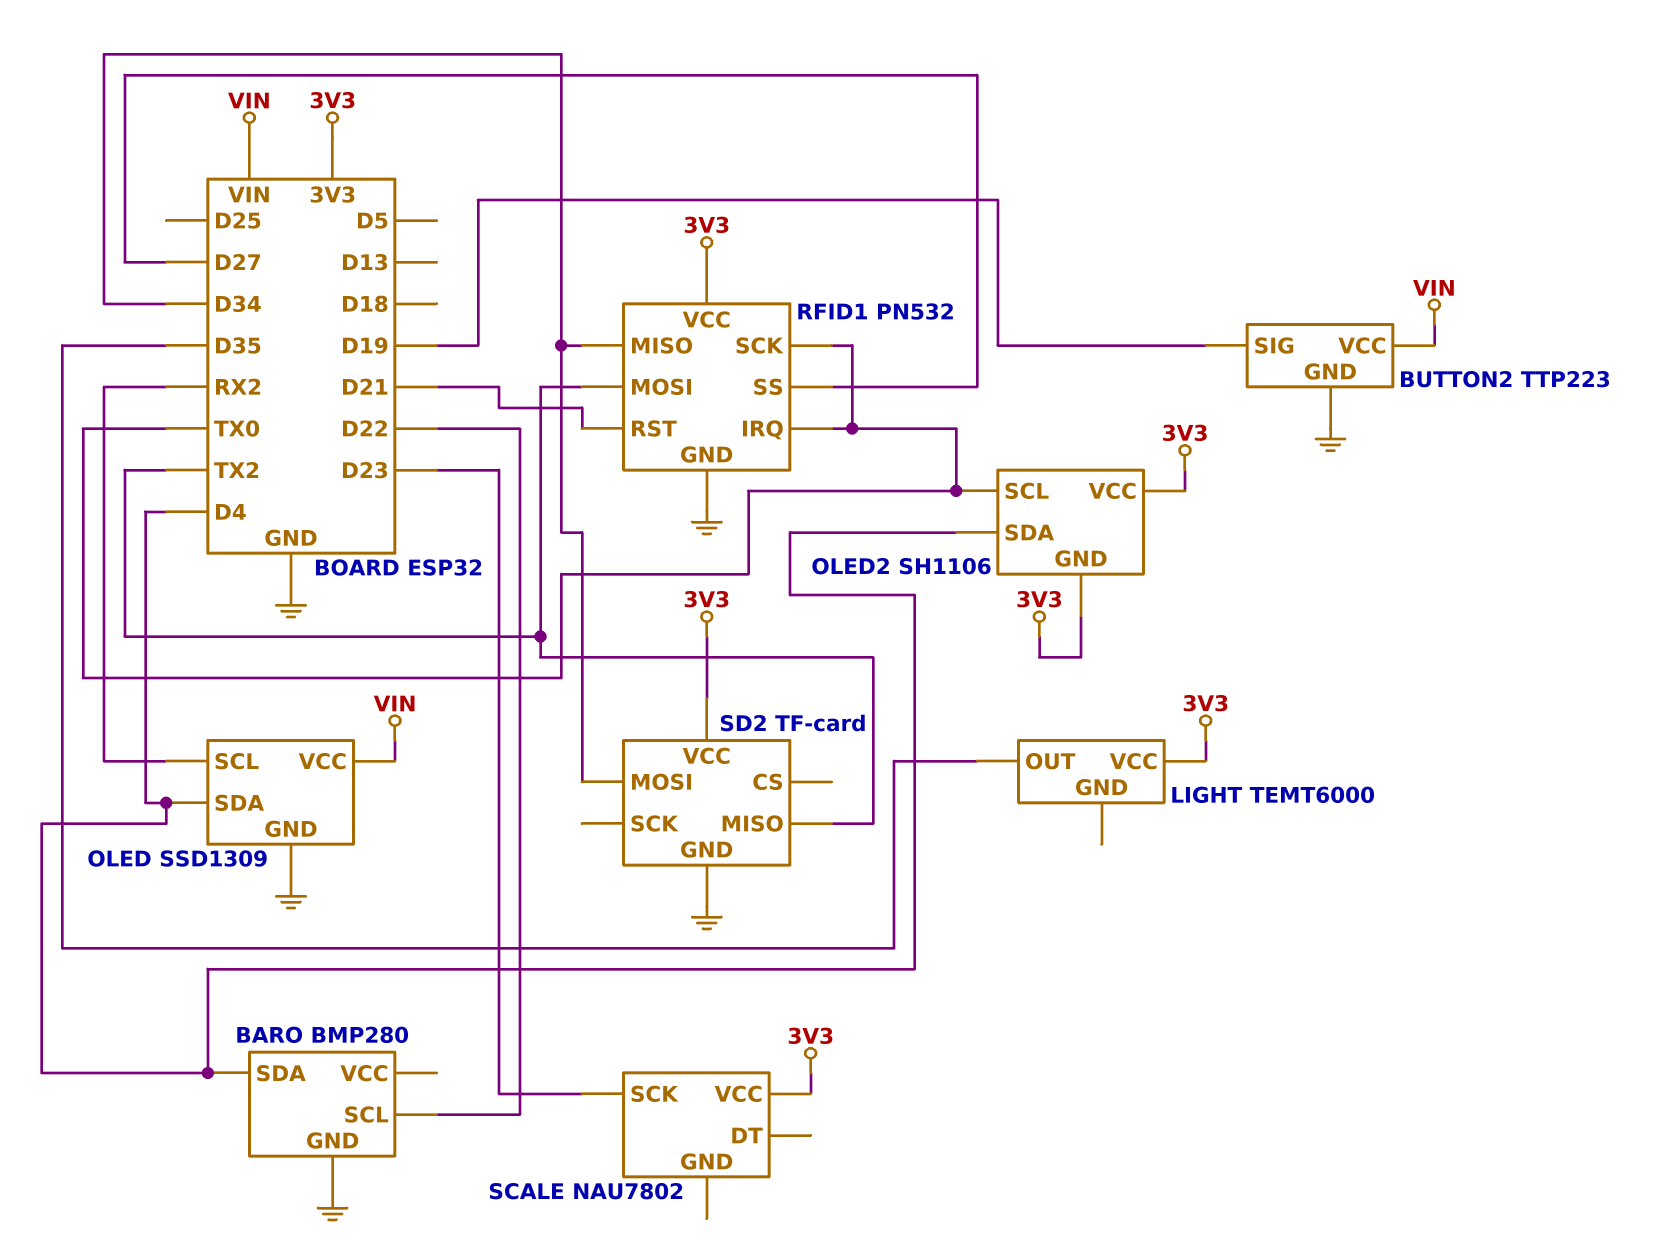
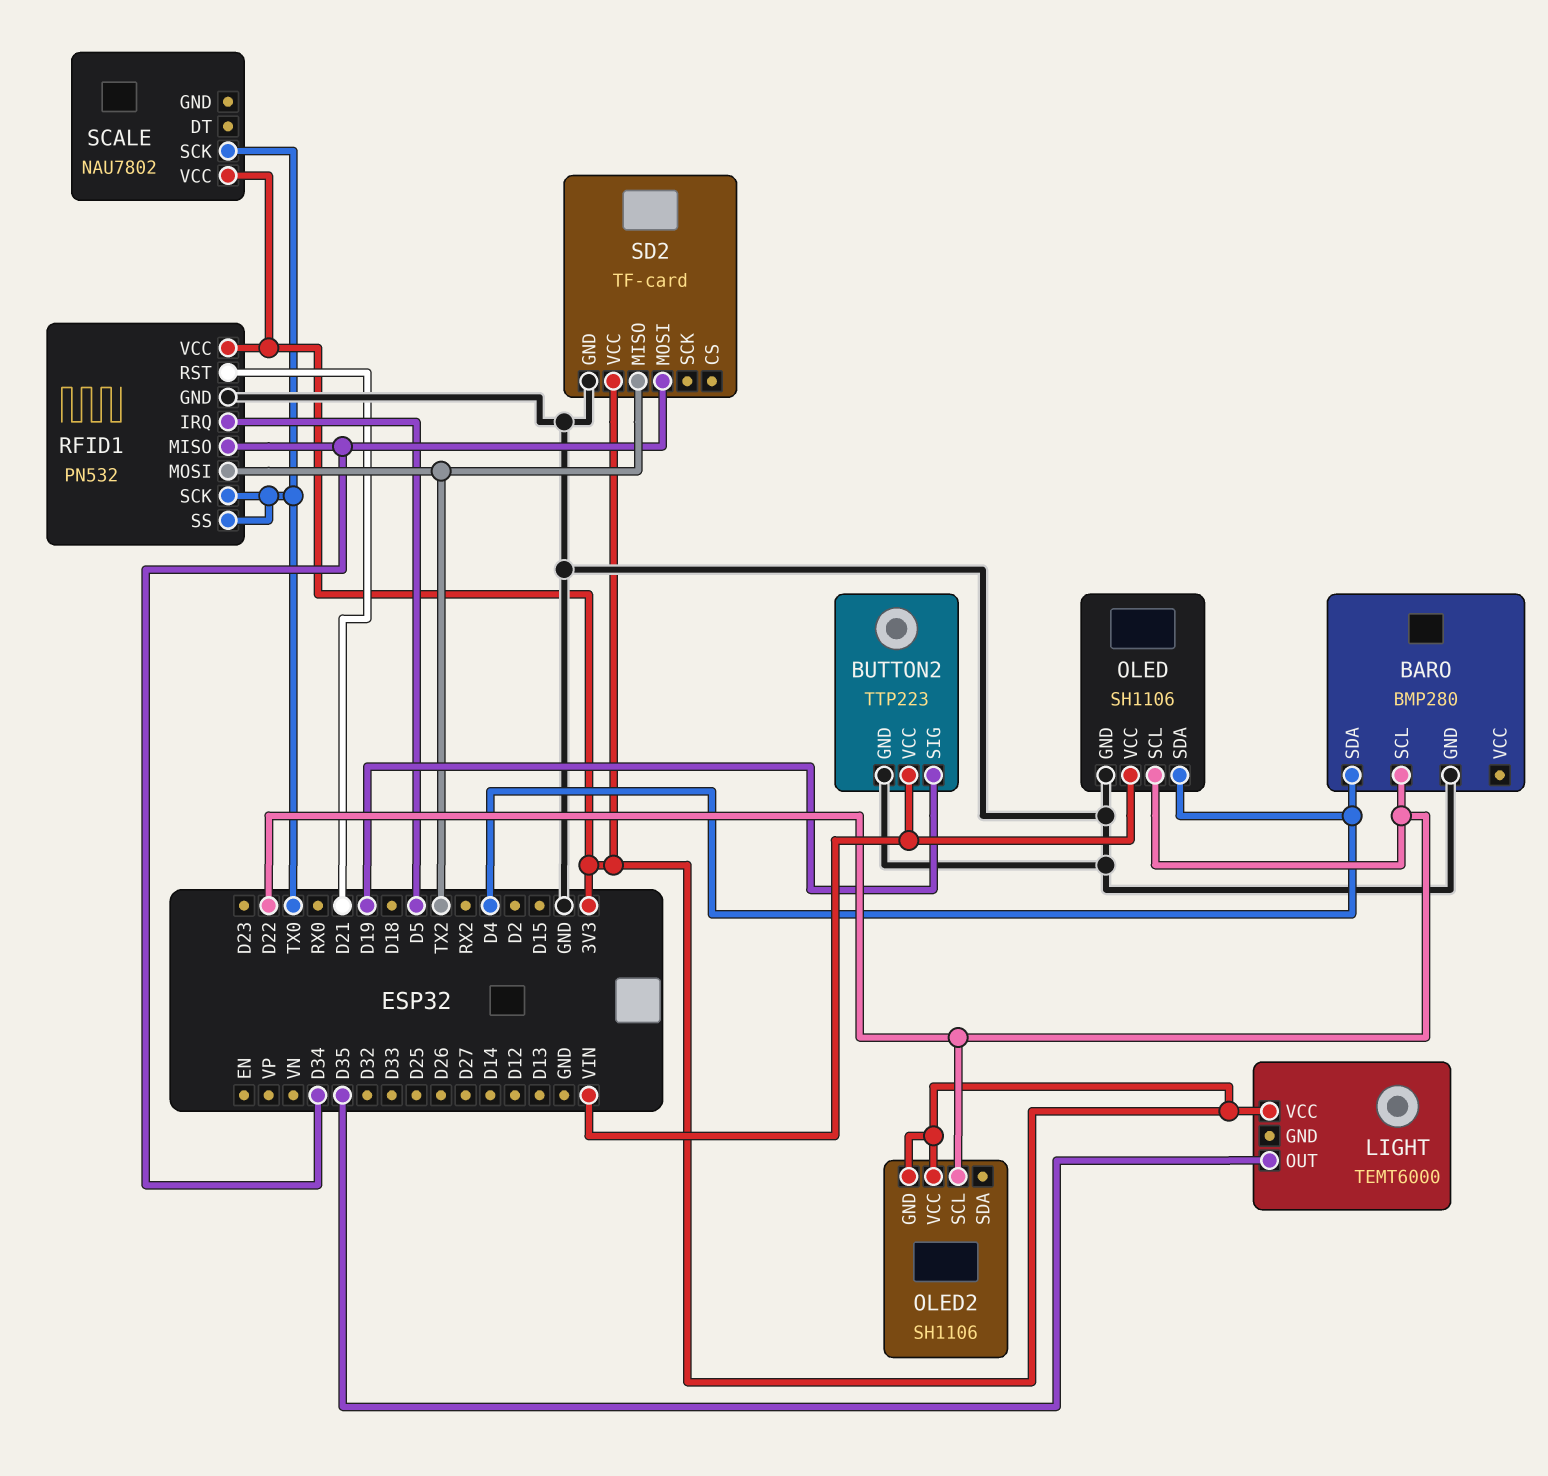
OLED: SSD1309 -> SH1106
OLED pin SCL: RX2 -> D22
OLED2 pin SCL: TX0 -> D22
OLED2 pin SDA: D4 -> none
RFID1 pin IRQ: TX0 -> D5
RFID1 pin SS: D27 -> TX0
SCALE pin SCK: D23 -> TX0

